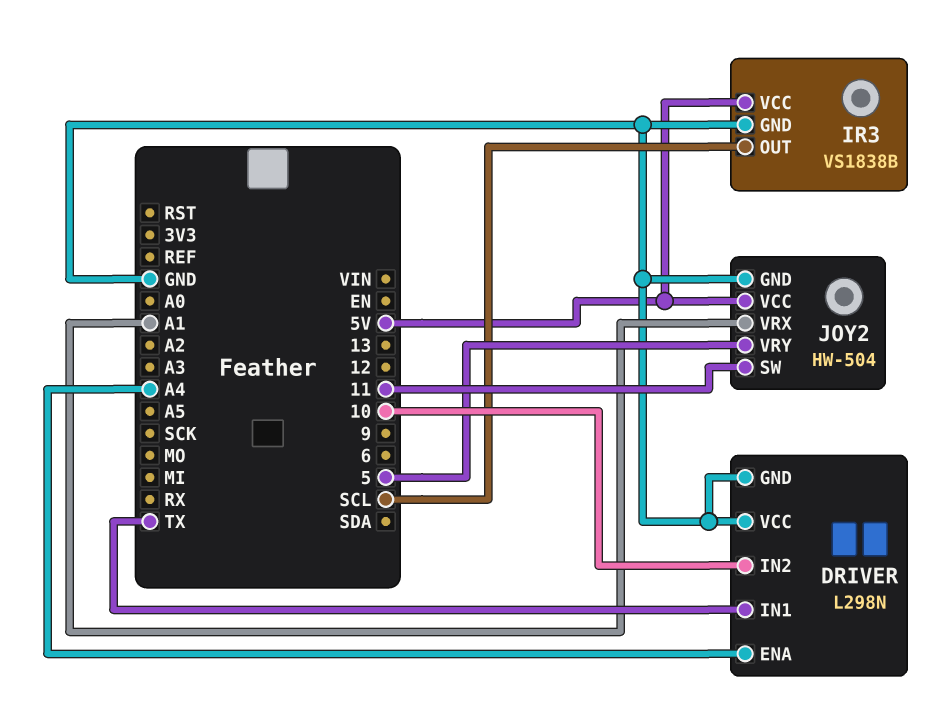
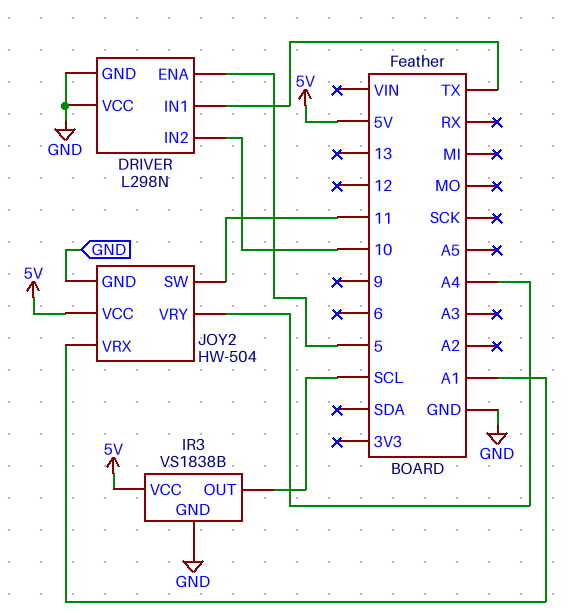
DRIVER pin ENA: A4 -> 5
JOY2 pin VRY: 5 -> A4

